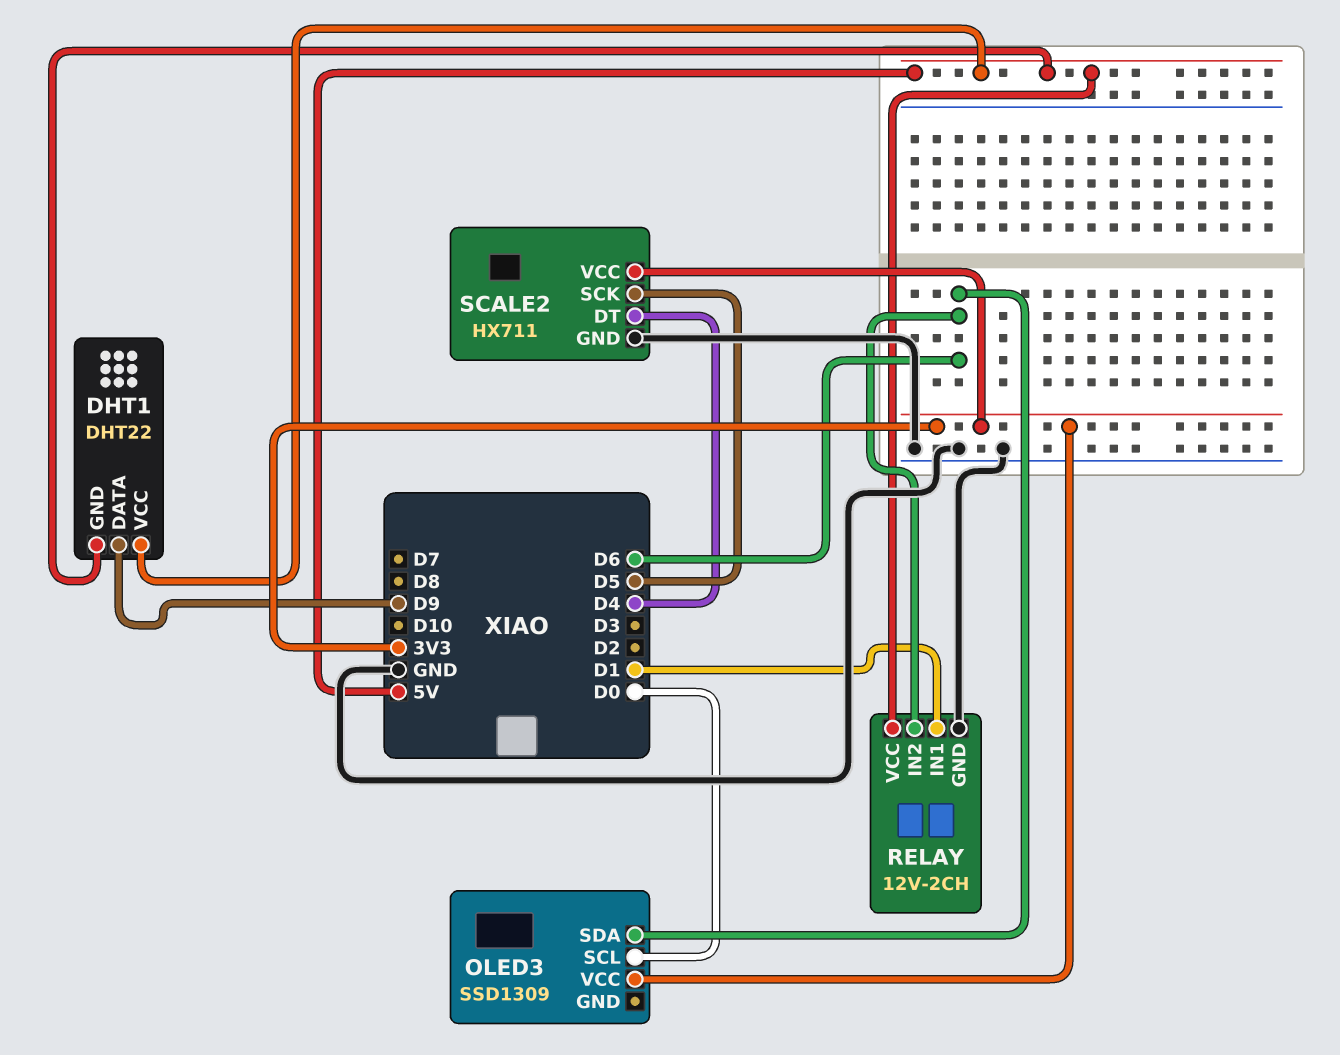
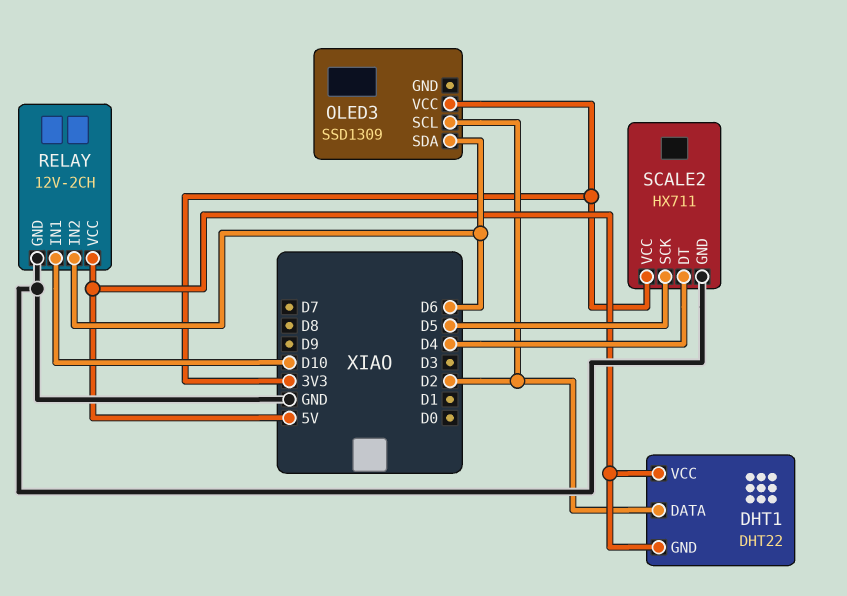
DHT1 pin DATA: D9 -> D2
OLED3 pin SCL: D0 -> D2
RELAY pin IN1: D1 -> D10

